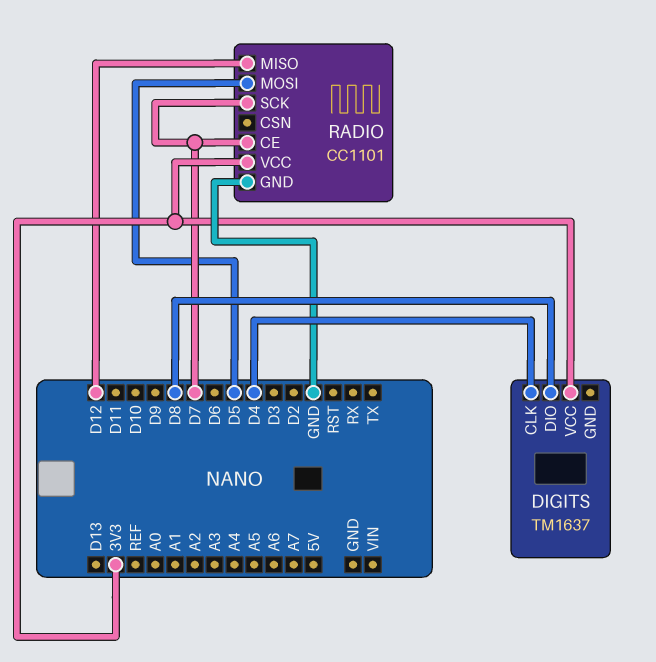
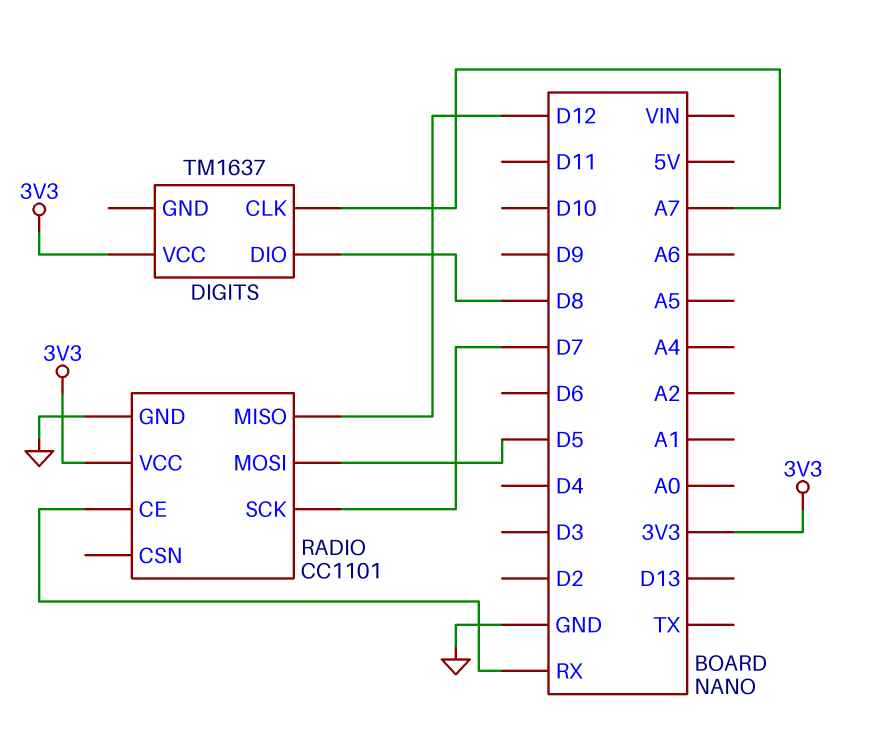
DIGITS pin CLK: D4 -> A7
RADIO pin CE: D7 -> RX

